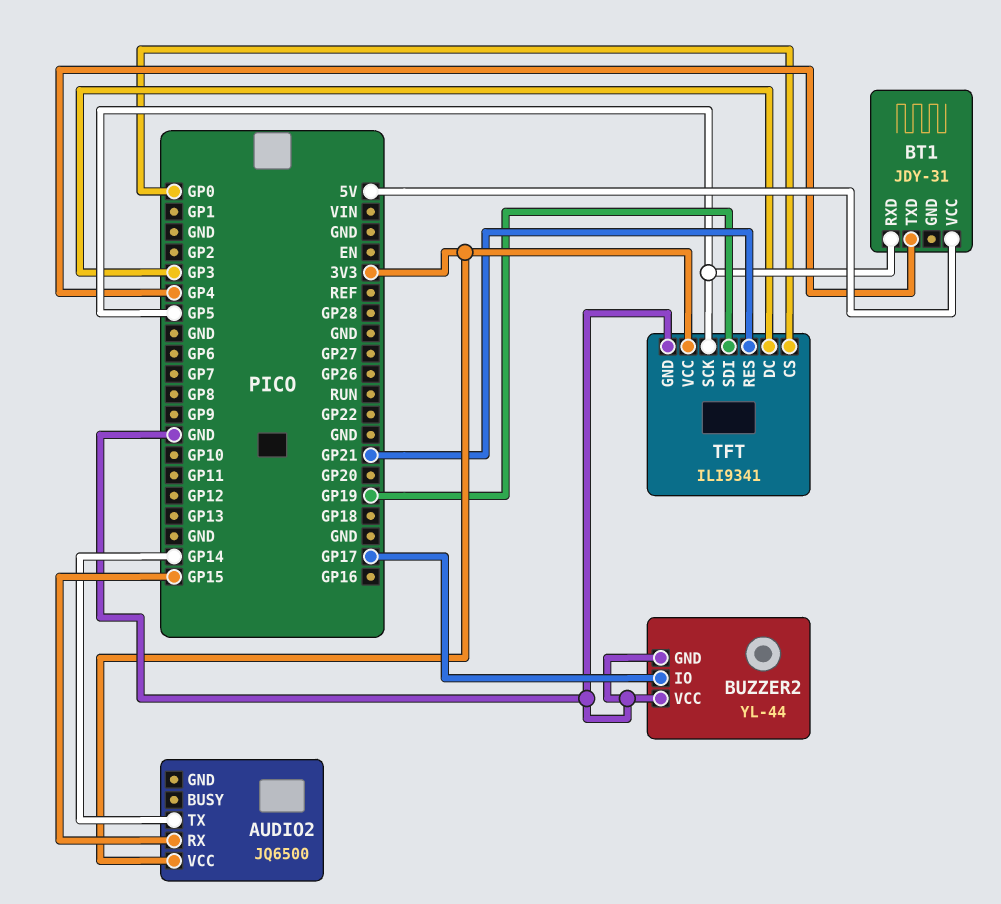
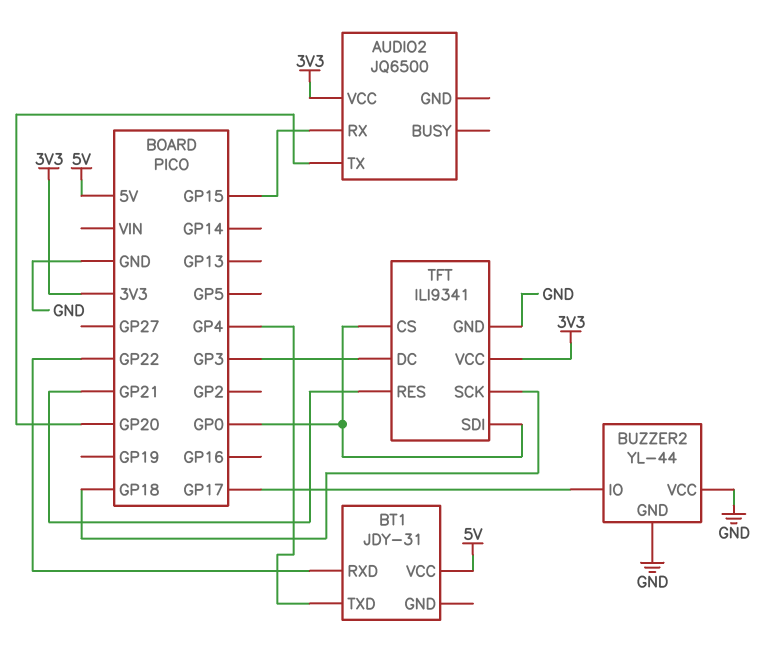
AUDIO2 pin TX: GP14 -> GP20
BT1 pin RXD: GP5 -> GP22
TFT pin SCK: GP5 -> GP18
TFT pin SDI: GP19 -> GP0

